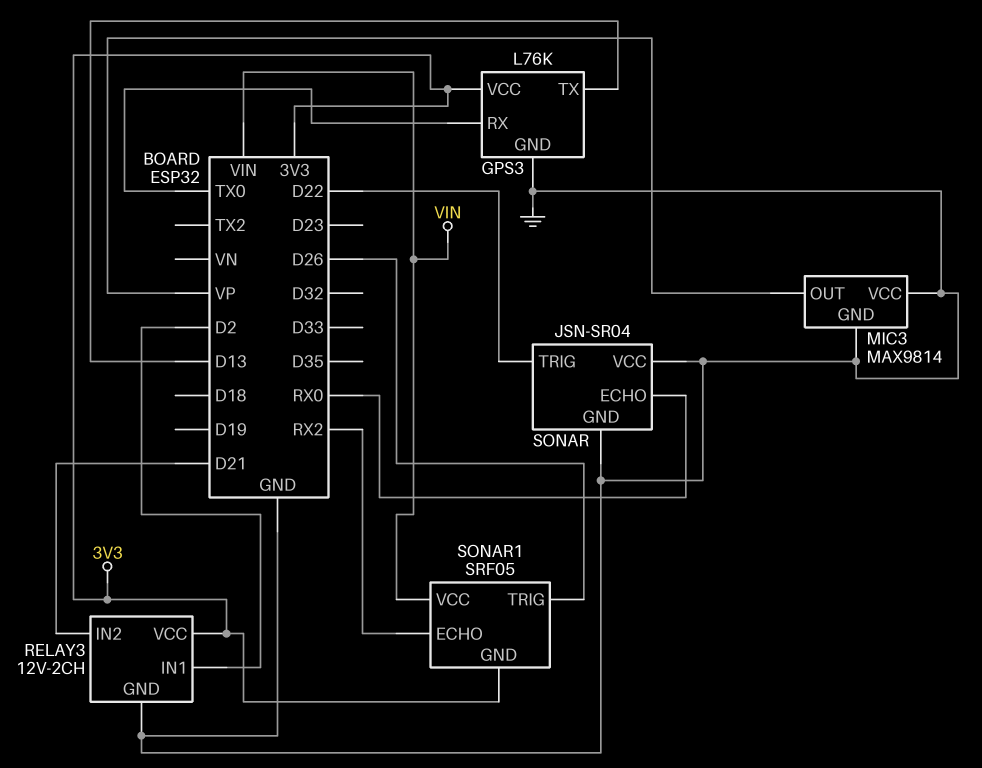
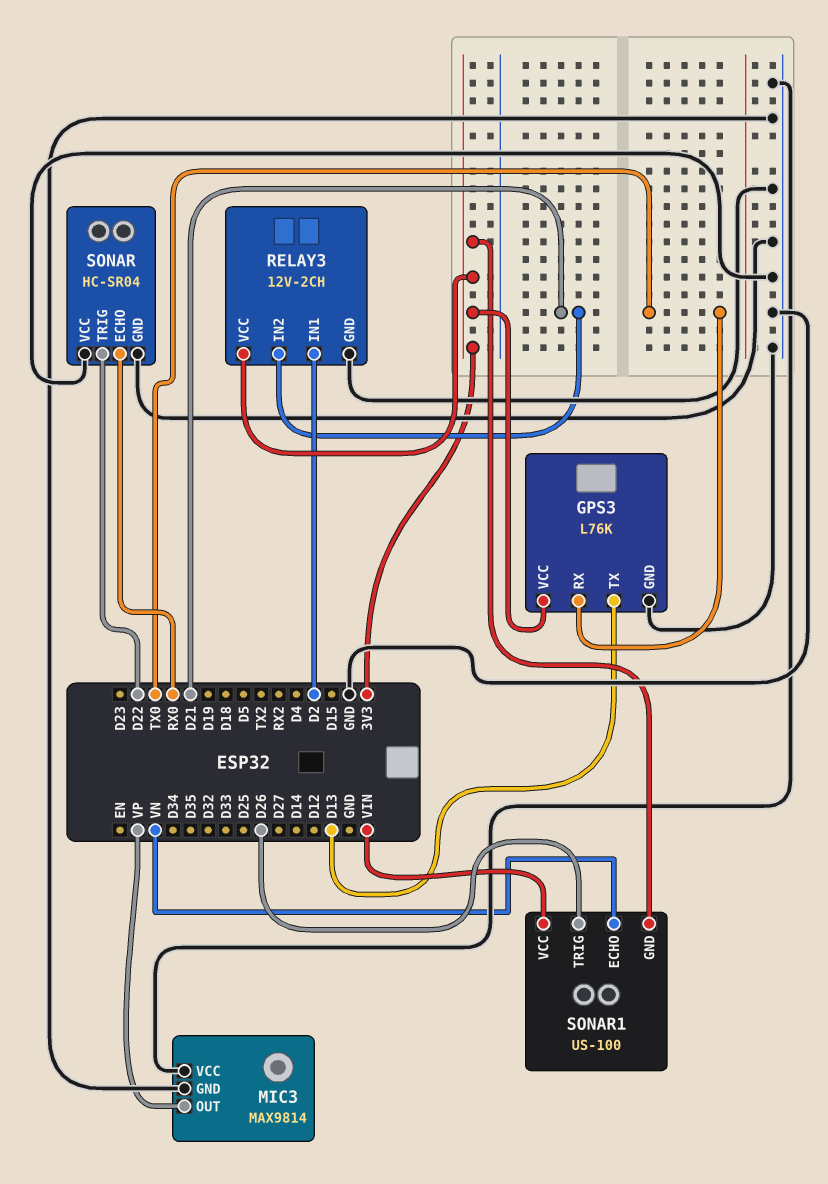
SONAR: JSN-SR04 -> HC-SR04
SONAR1: SRF05 -> US-100
SONAR1 pin ECHO: RX2 -> VN

